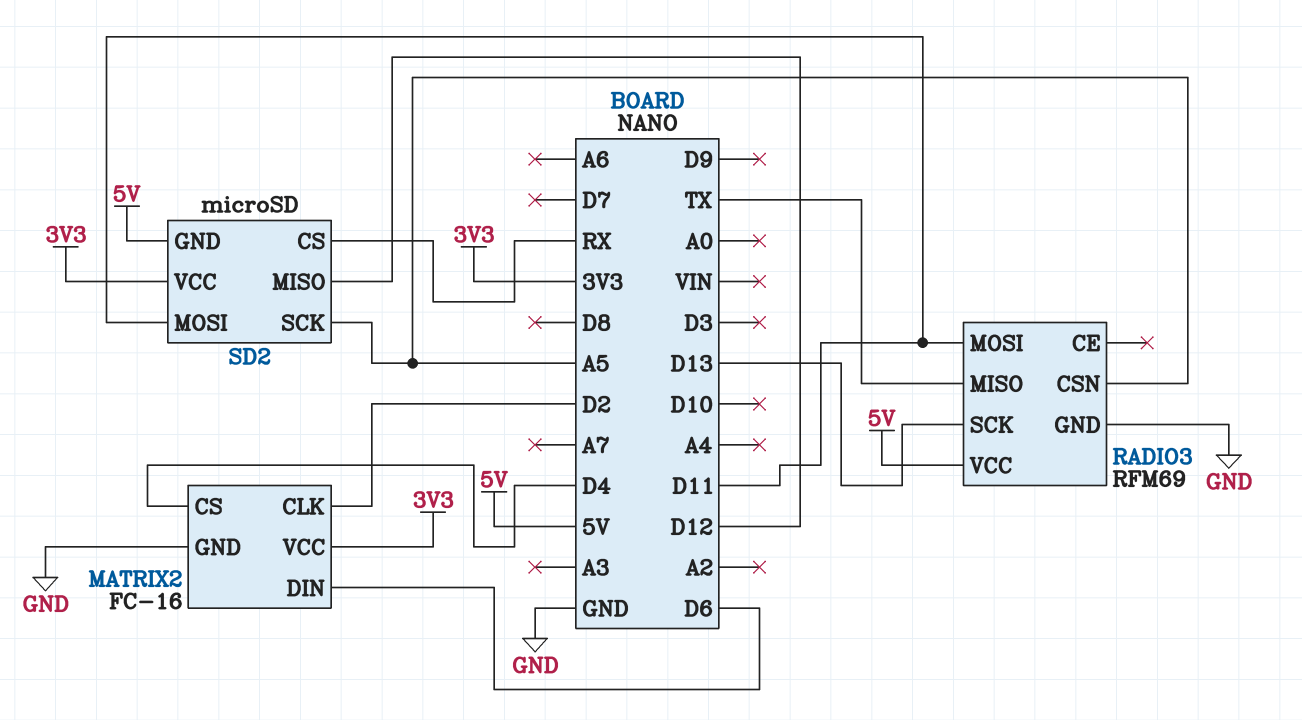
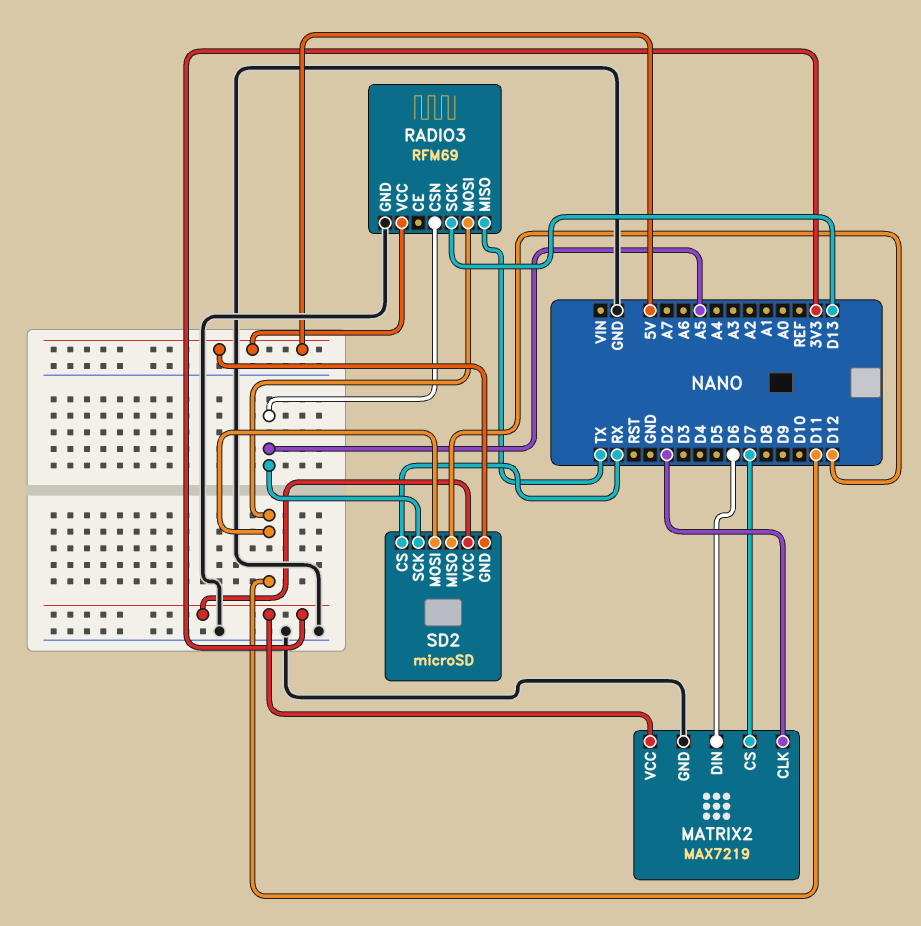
MATRIX2: FC-16 -> MAX7219
MATRIX2 pin CS: D4 -> D7

